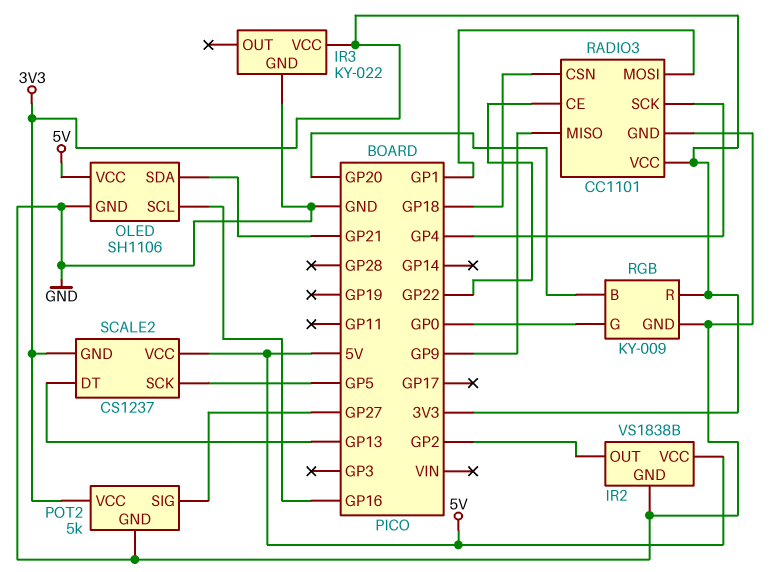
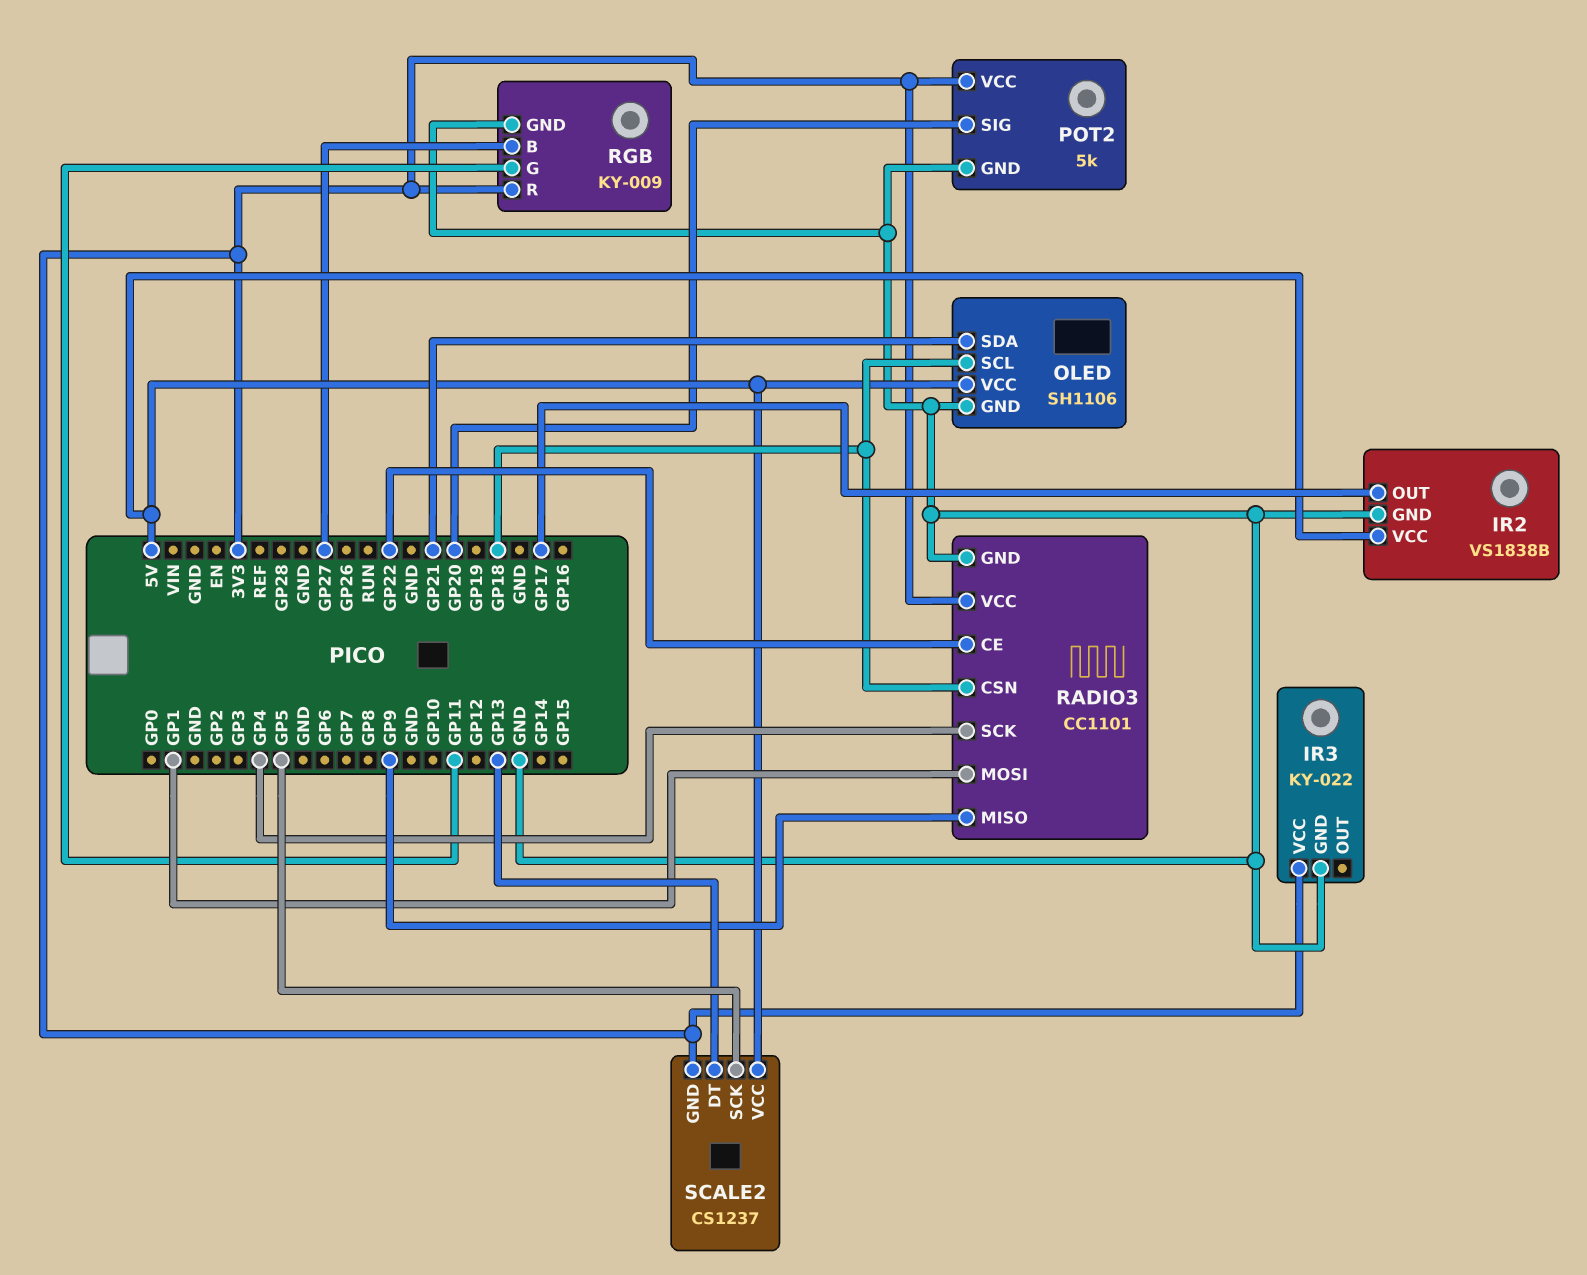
IR2 pin OUT: GP2 -> GP17
OLED pin SCL: GP16 -> GP18
POT2 pin SIG: GP27 -> GP20
RGB pin B: GP20 -> GP27
RGB pin G: GP0 -> GP11

